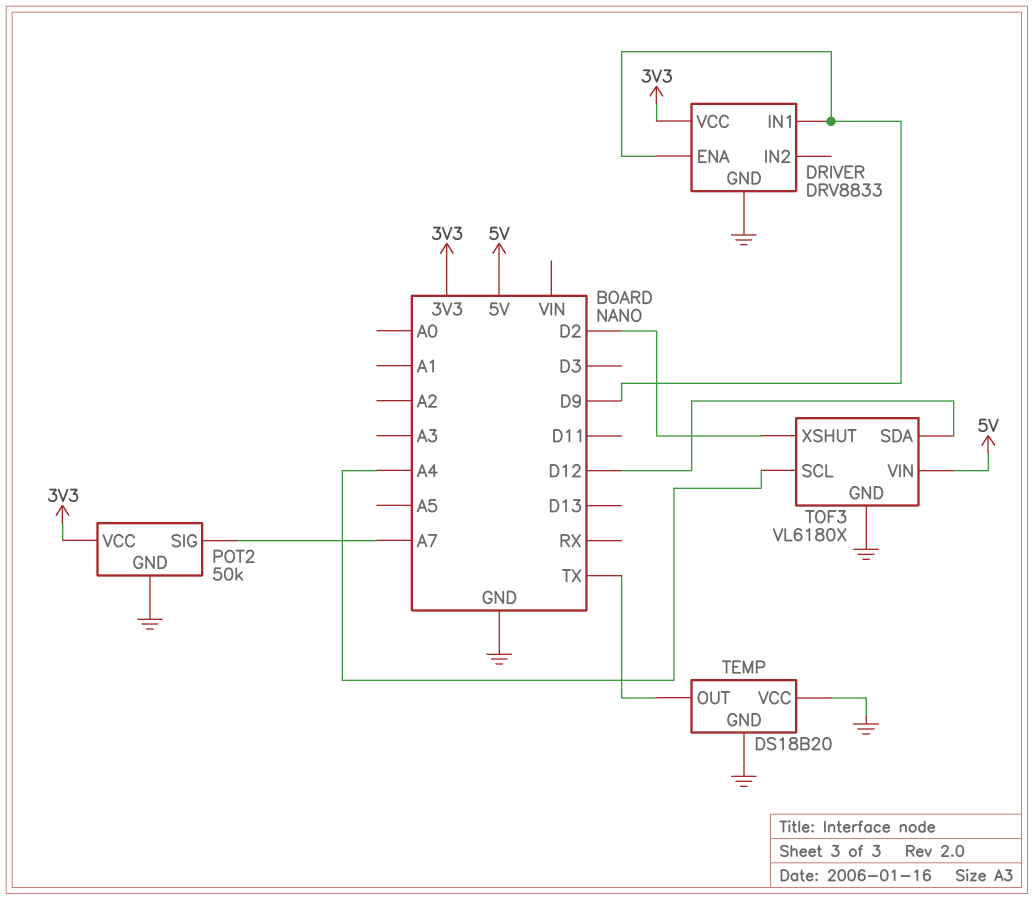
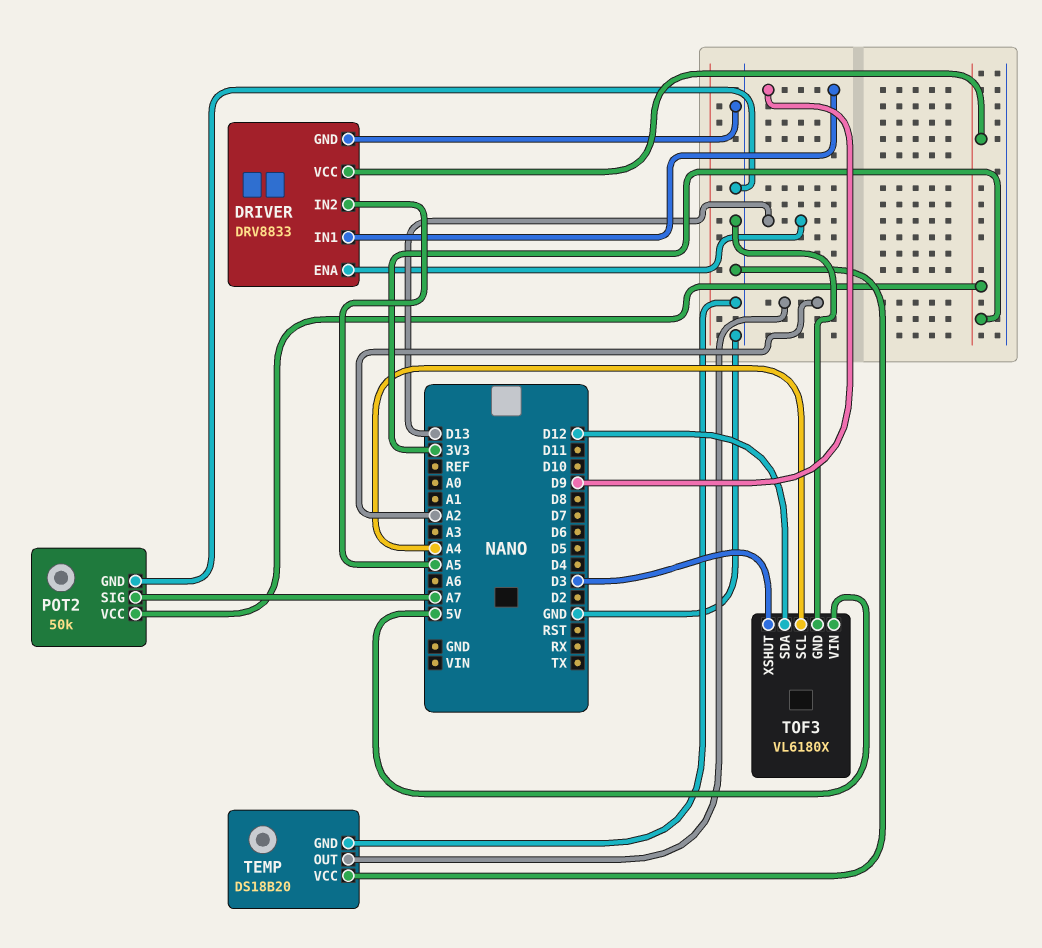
DRIVER pin ENA: D9 -> D13
DRIVER pin IN2: none -> A5
TEMP pin OUT: TX -> A2
TOF3 pin XSHUT: D2 -> D3

